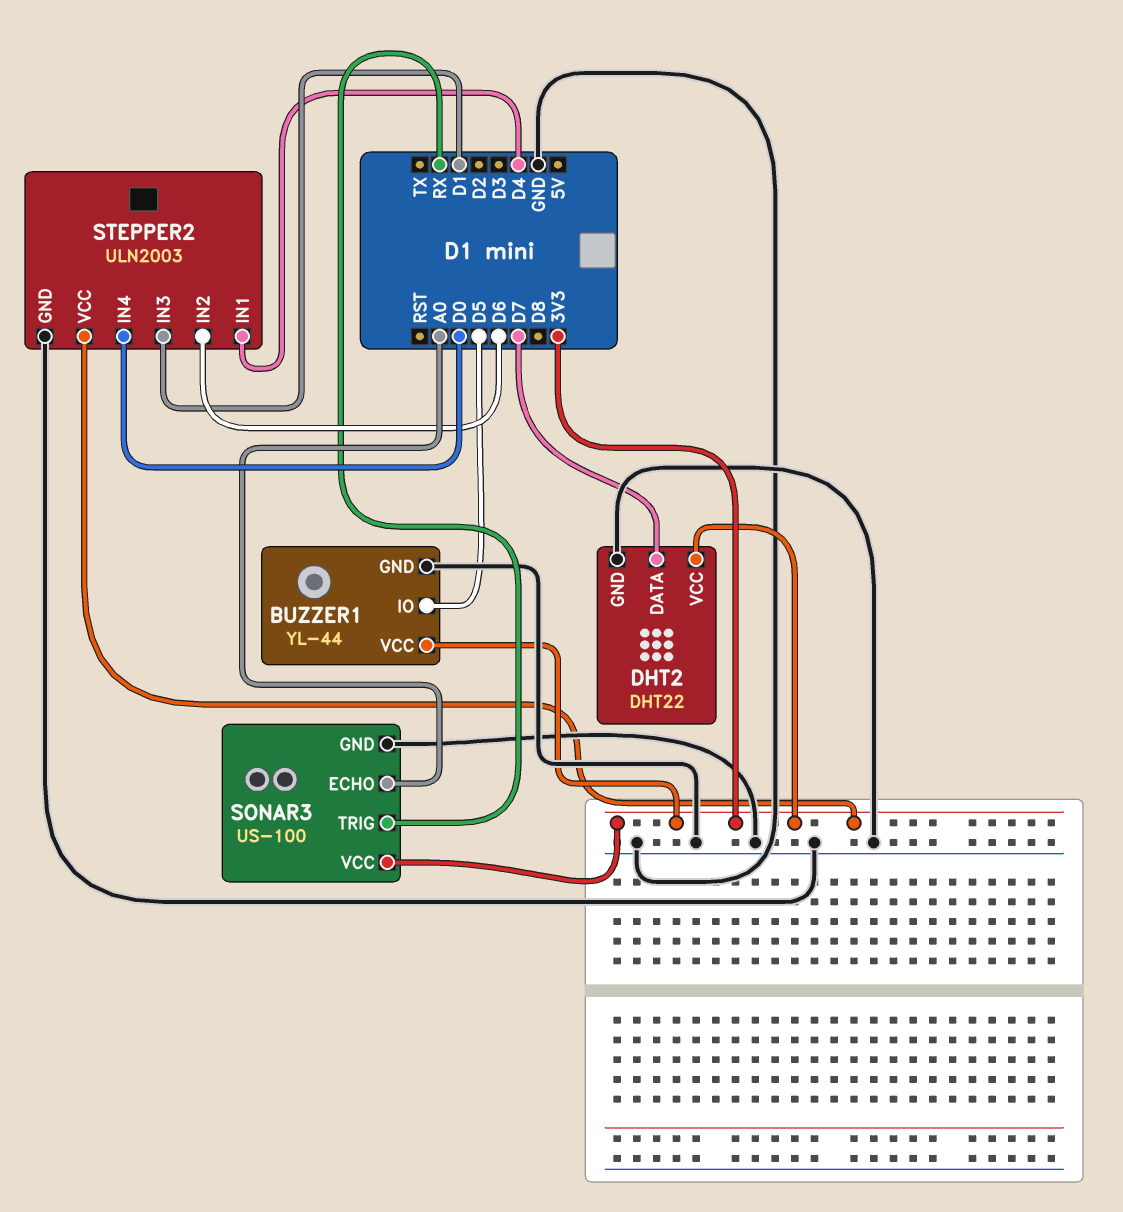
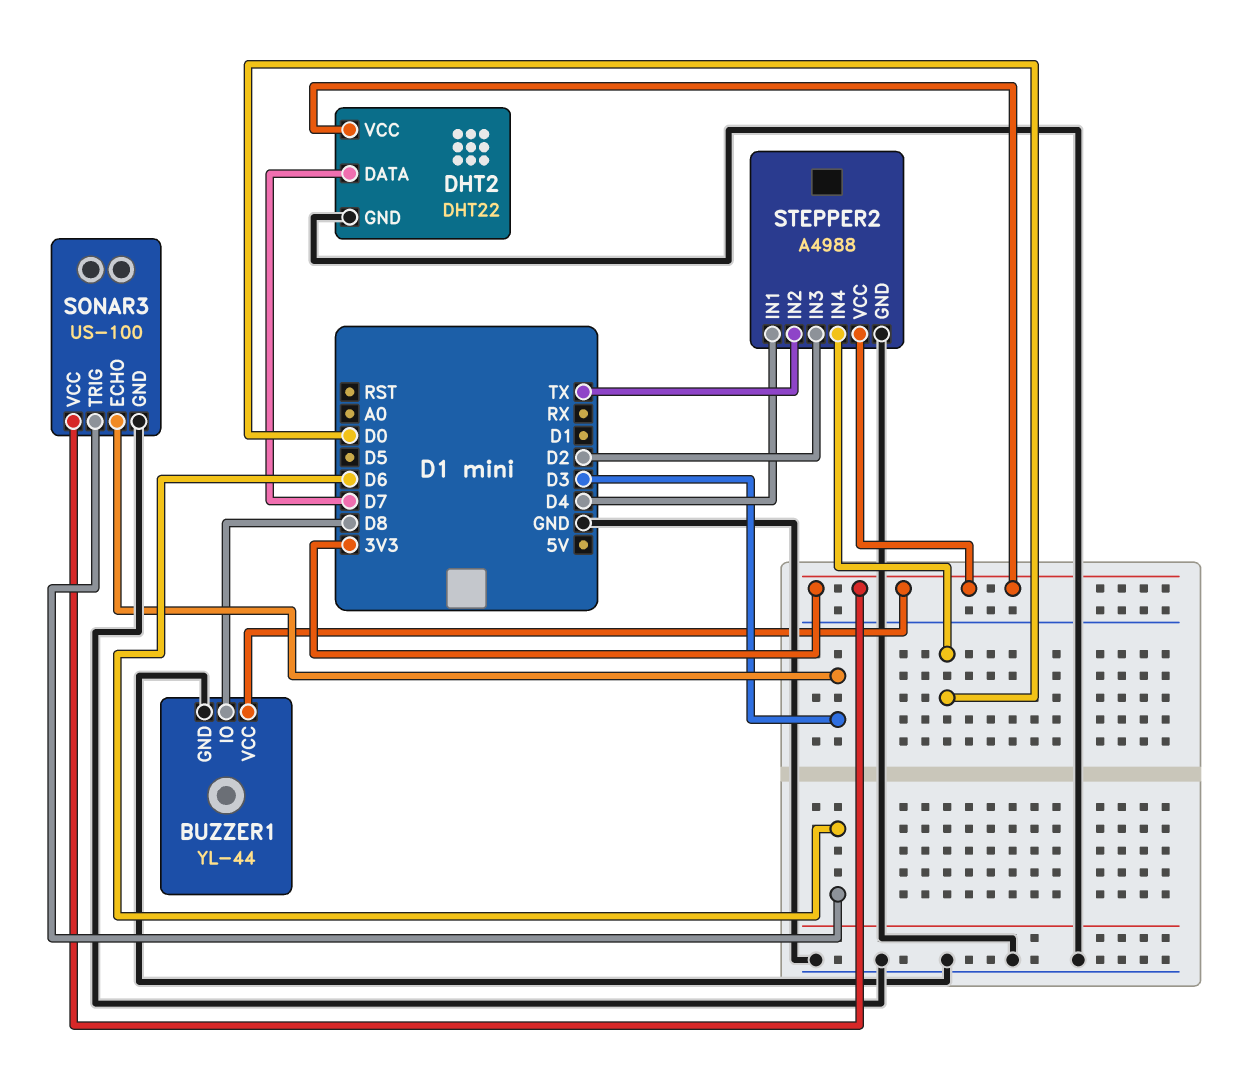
BUZZER1 pin IO: D5 -> D8
SONAR3 pin ECHO: A0 -> D3
SONAR3 pin TRIG: RX -> D6
STEPPER2: ULN2003 -> A4988
STEPPER2 pin IN2: D6 -> TX
STEPPER2 pin IN3: D1 -> D2

